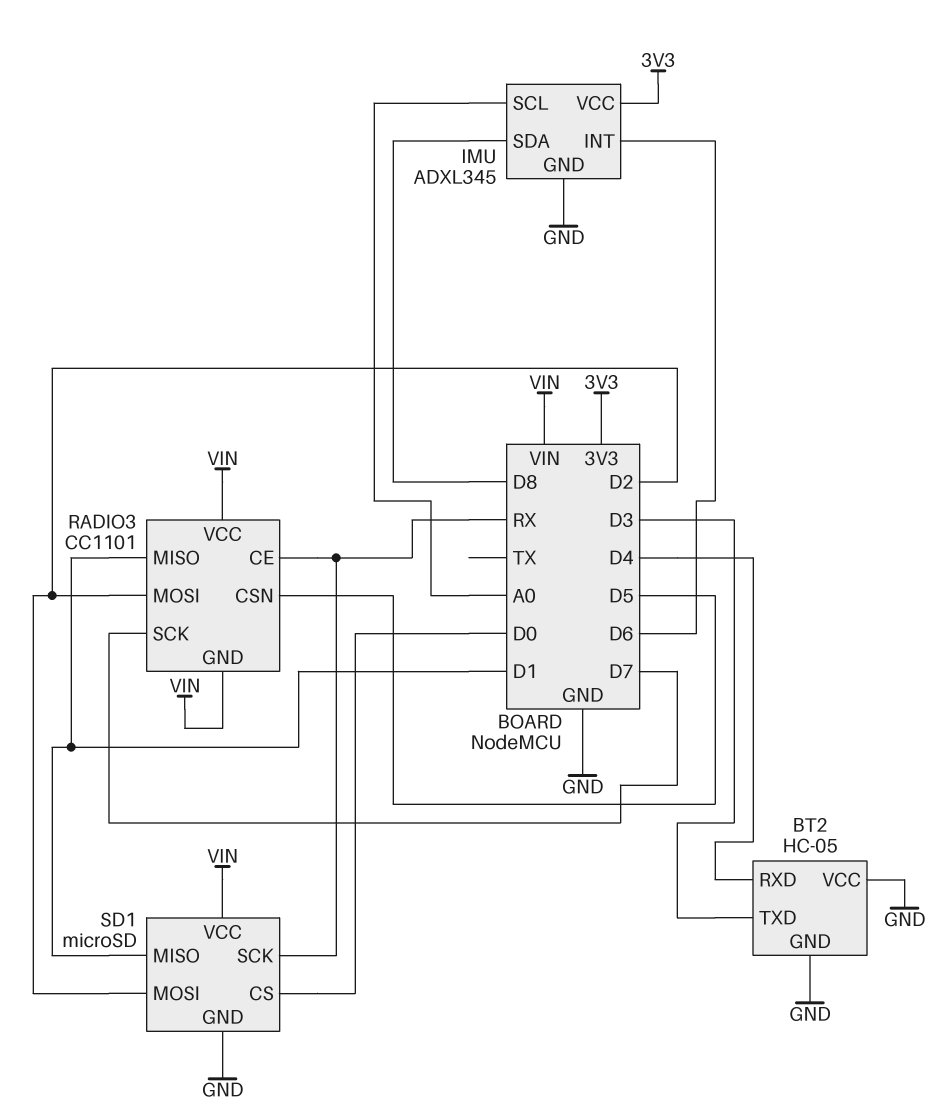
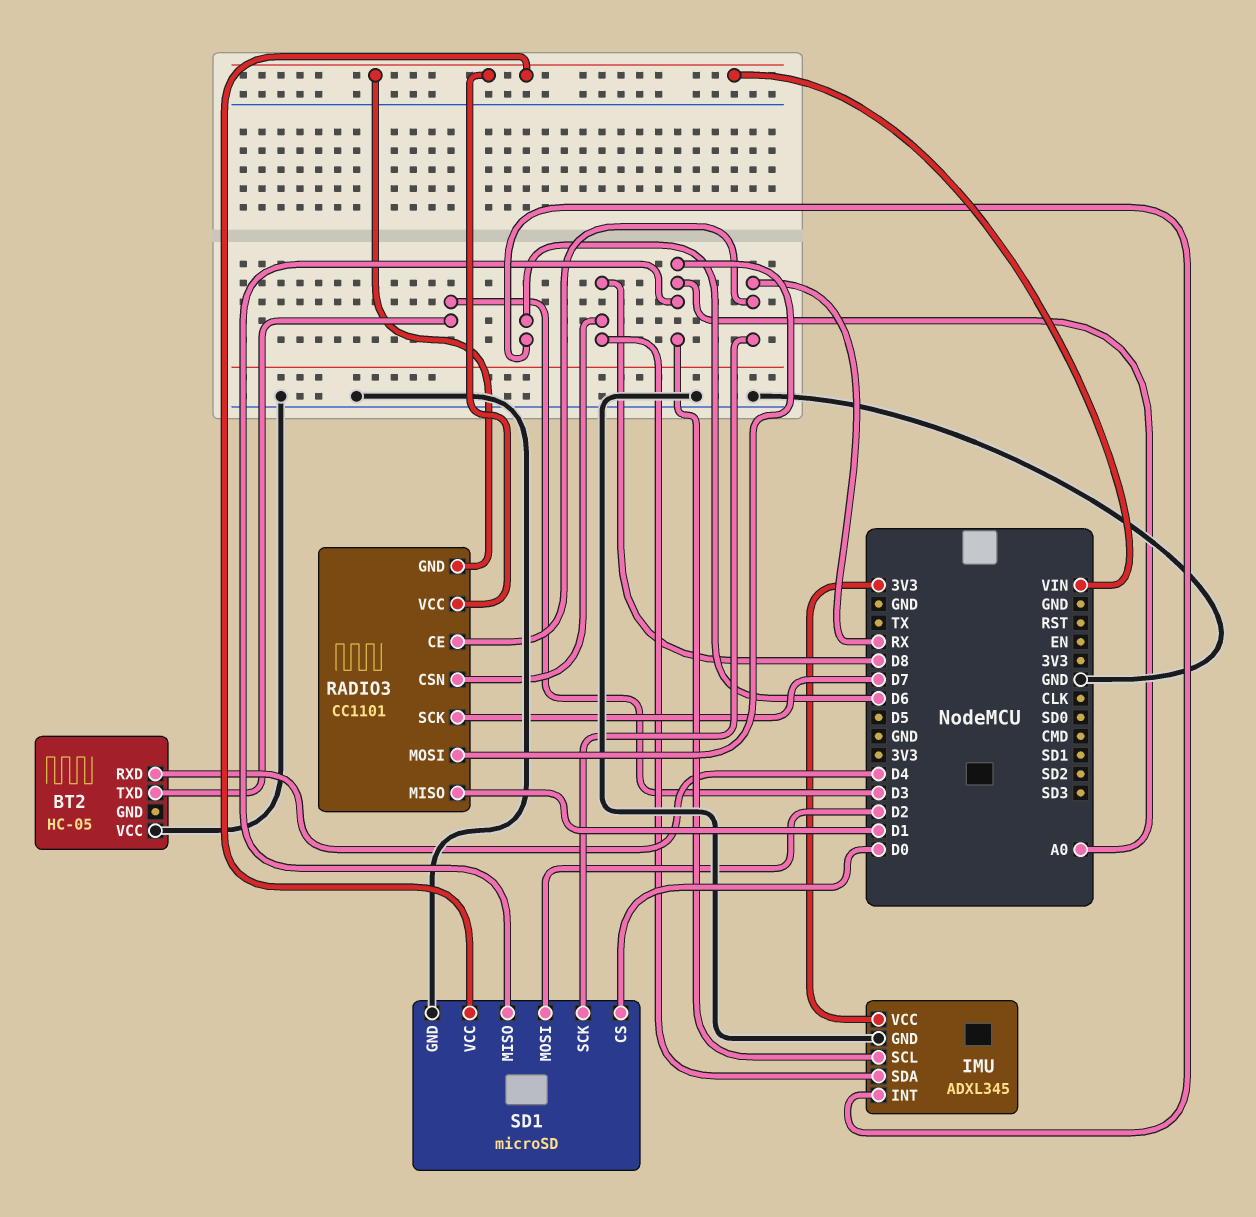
BT2 pin GND: GND -> none
RADIO3 pin CSN: D5 -> D8
RADIO3 pin MOSI: D2 -> A0
SD1 pin MISO: D1 -> A0

